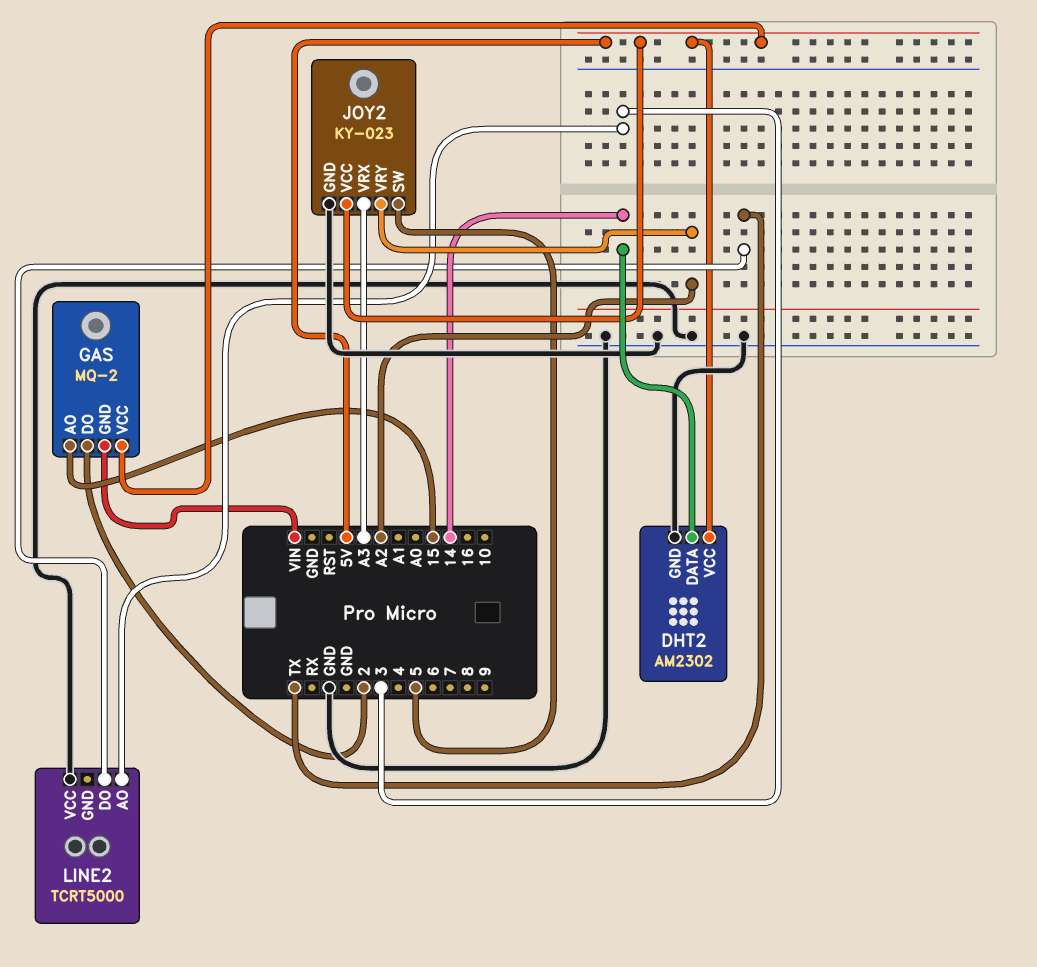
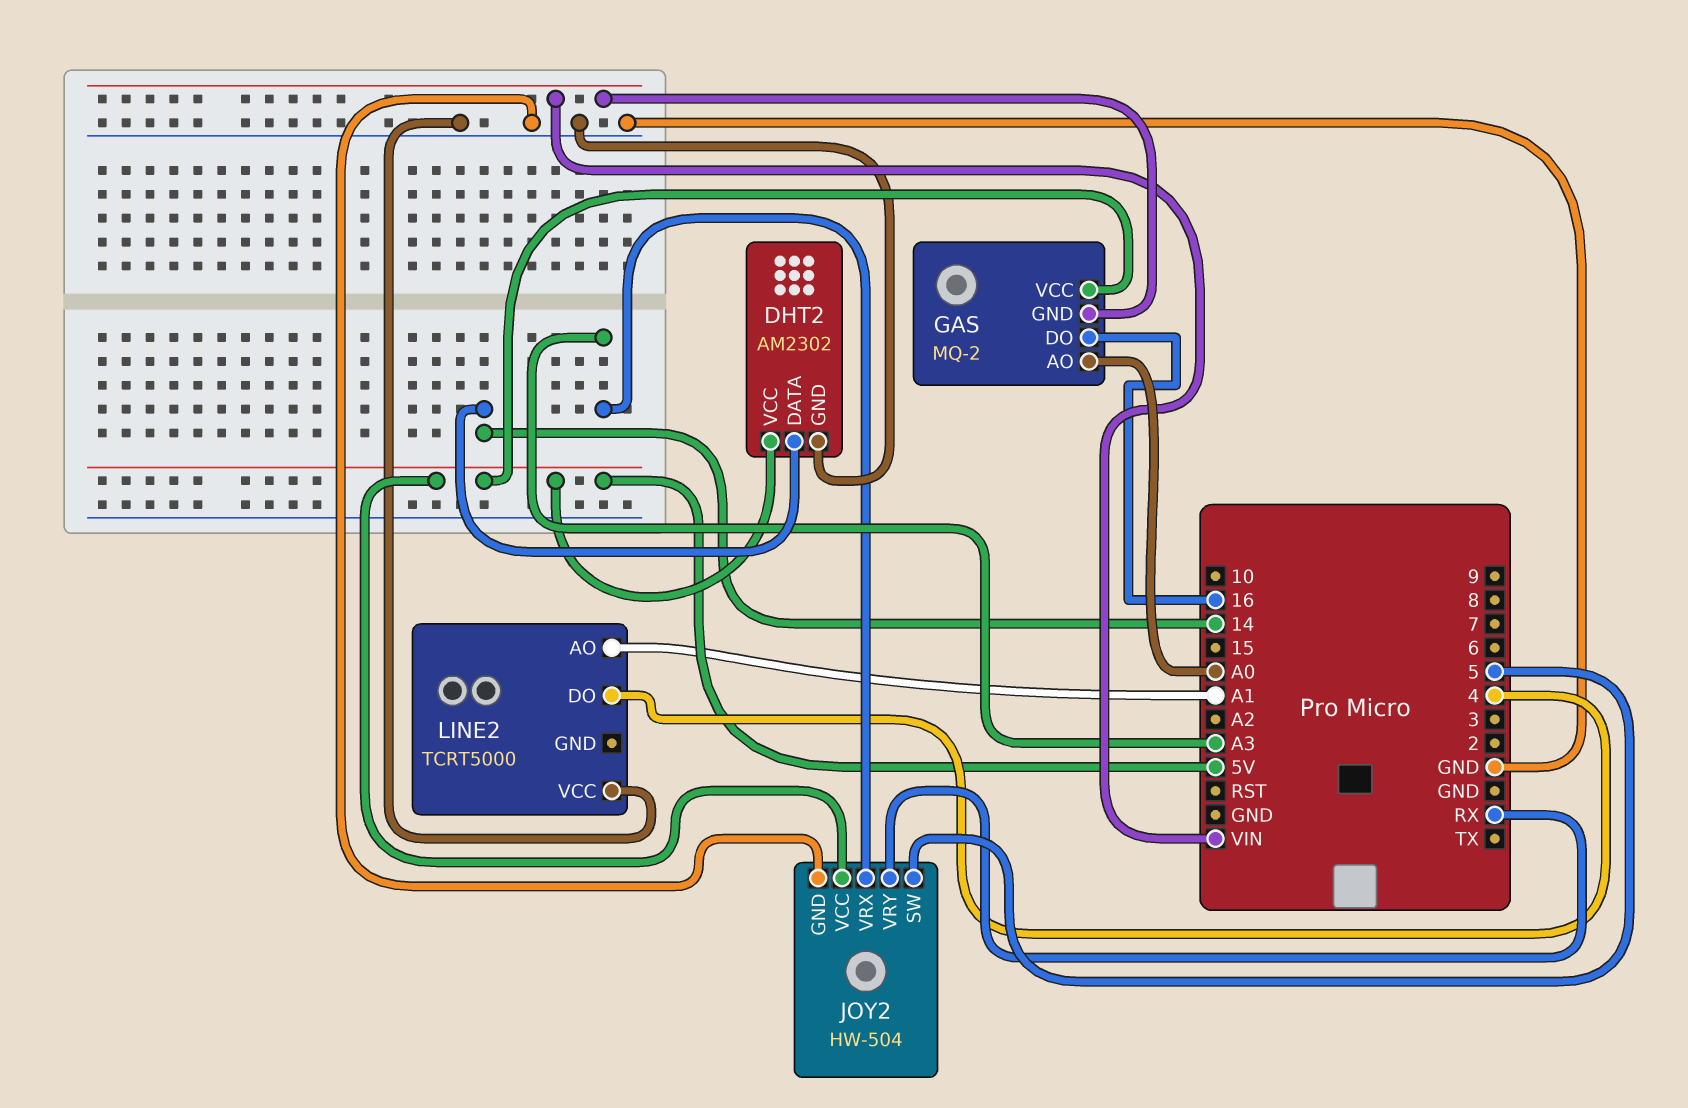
GAS pin AO: 15 -> A0
GAS pin DO: 2 -> 16
JOY2: KY-023 -> HW-504
JOY2 pin VRY: A2 -> RX
LINE2 pin AO: 3 -> A1
LINE2 pin DO: TX -> 4

